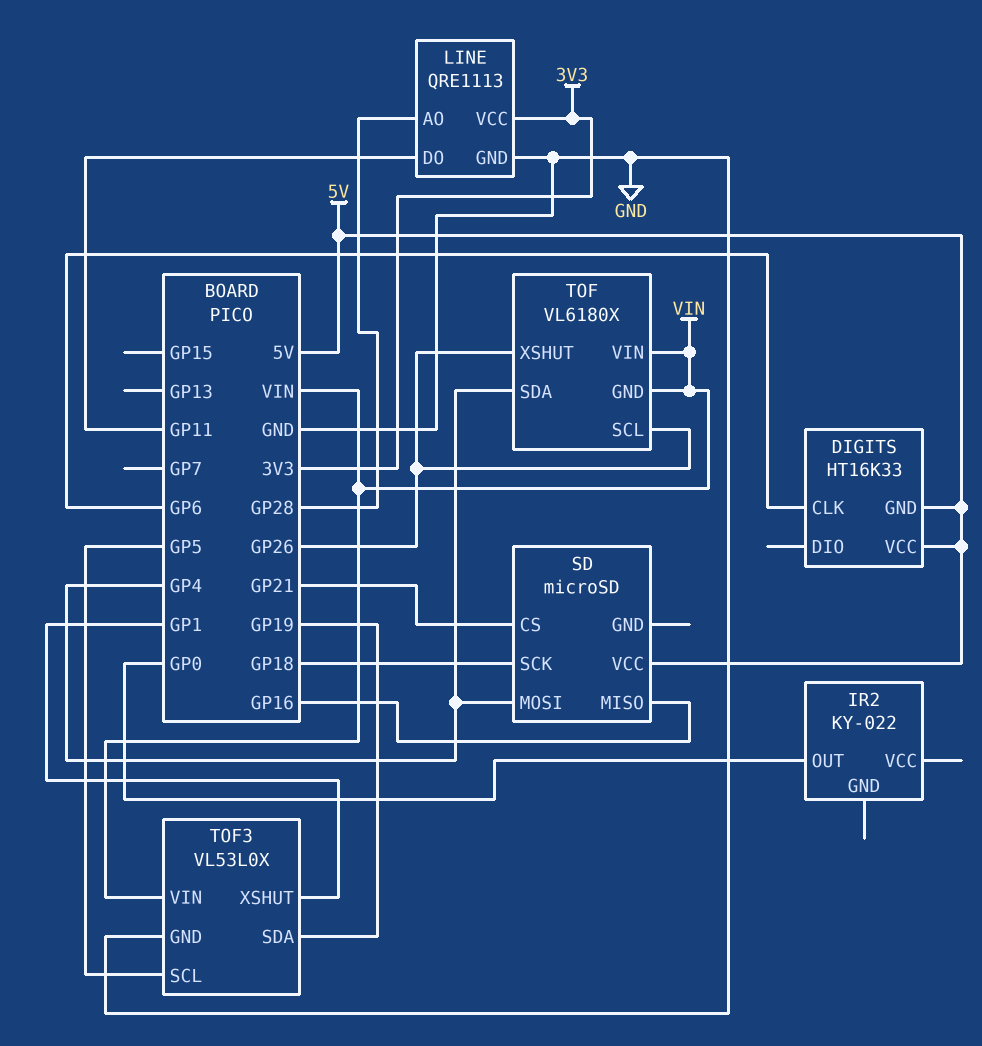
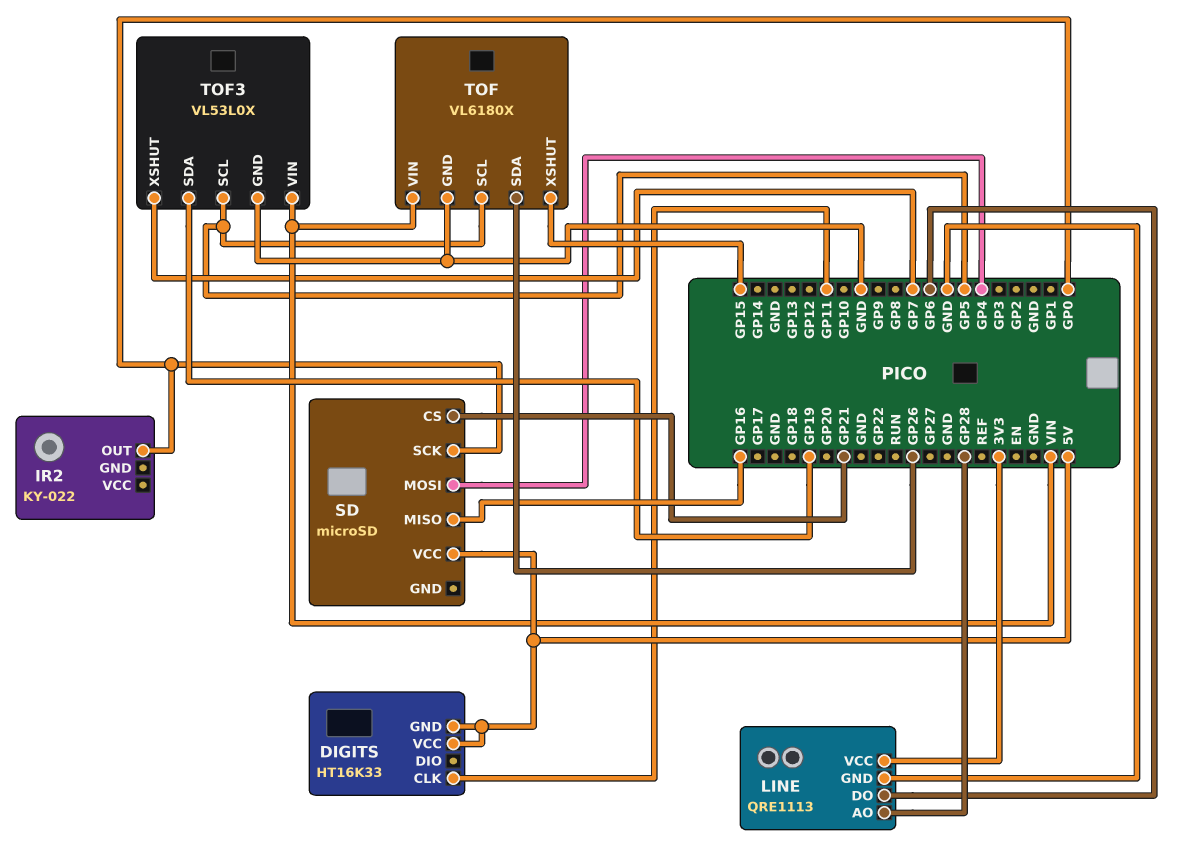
DIGITS pin CLK: GP6 -> GP11
LINE pin DO: GP11 -> GP6
SD pin SCK: GP18 -> GP0
TOF pin GND: VIN -> GND
TOF pin SCL: GP26 -> GP5
TOF pin SDA: GP4 -> GP26
TOF pin XSHUT: GP26 -> GP15
TOF3 pin XSHUT: GP1 -> GP7

